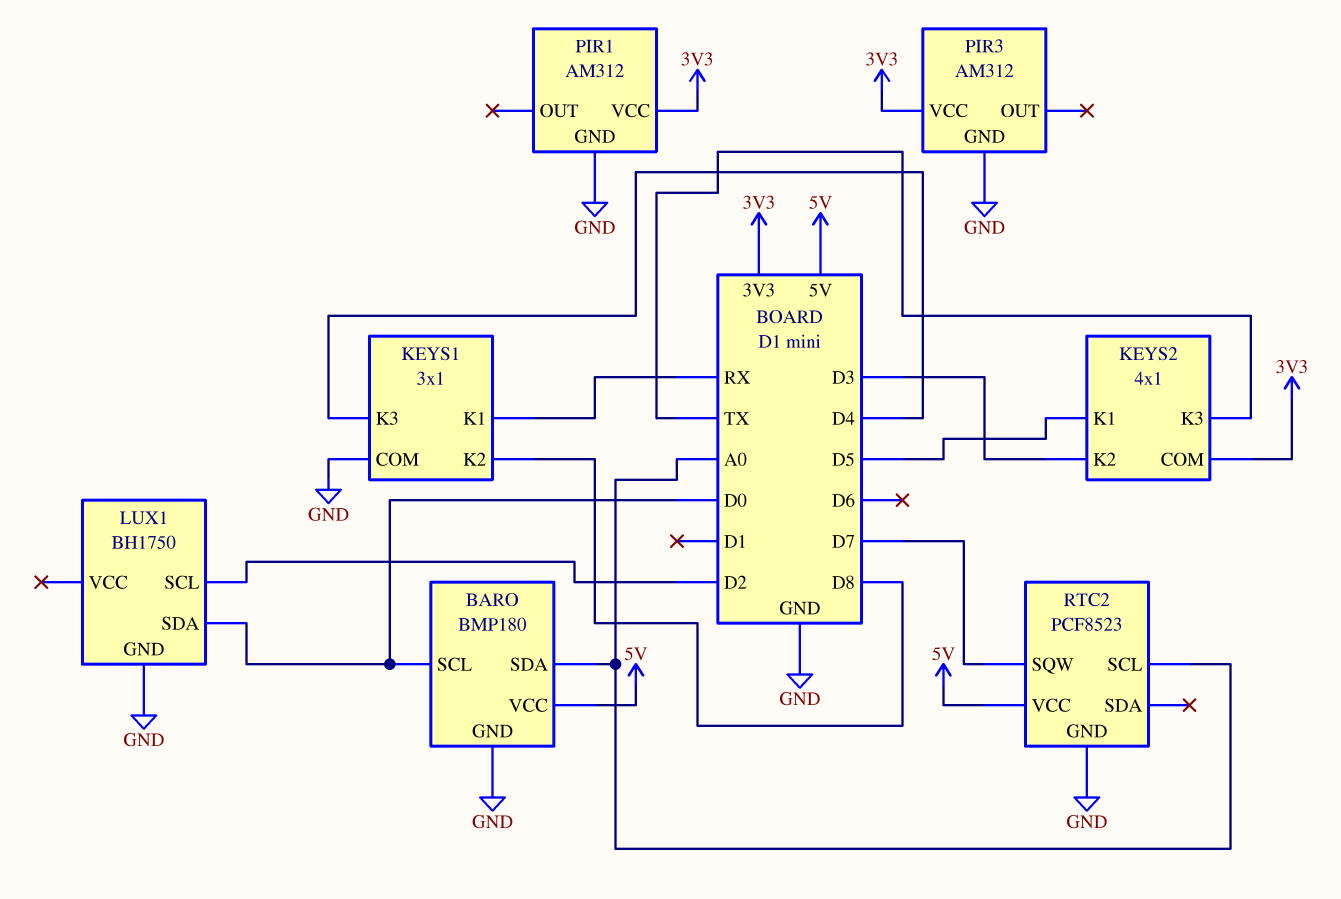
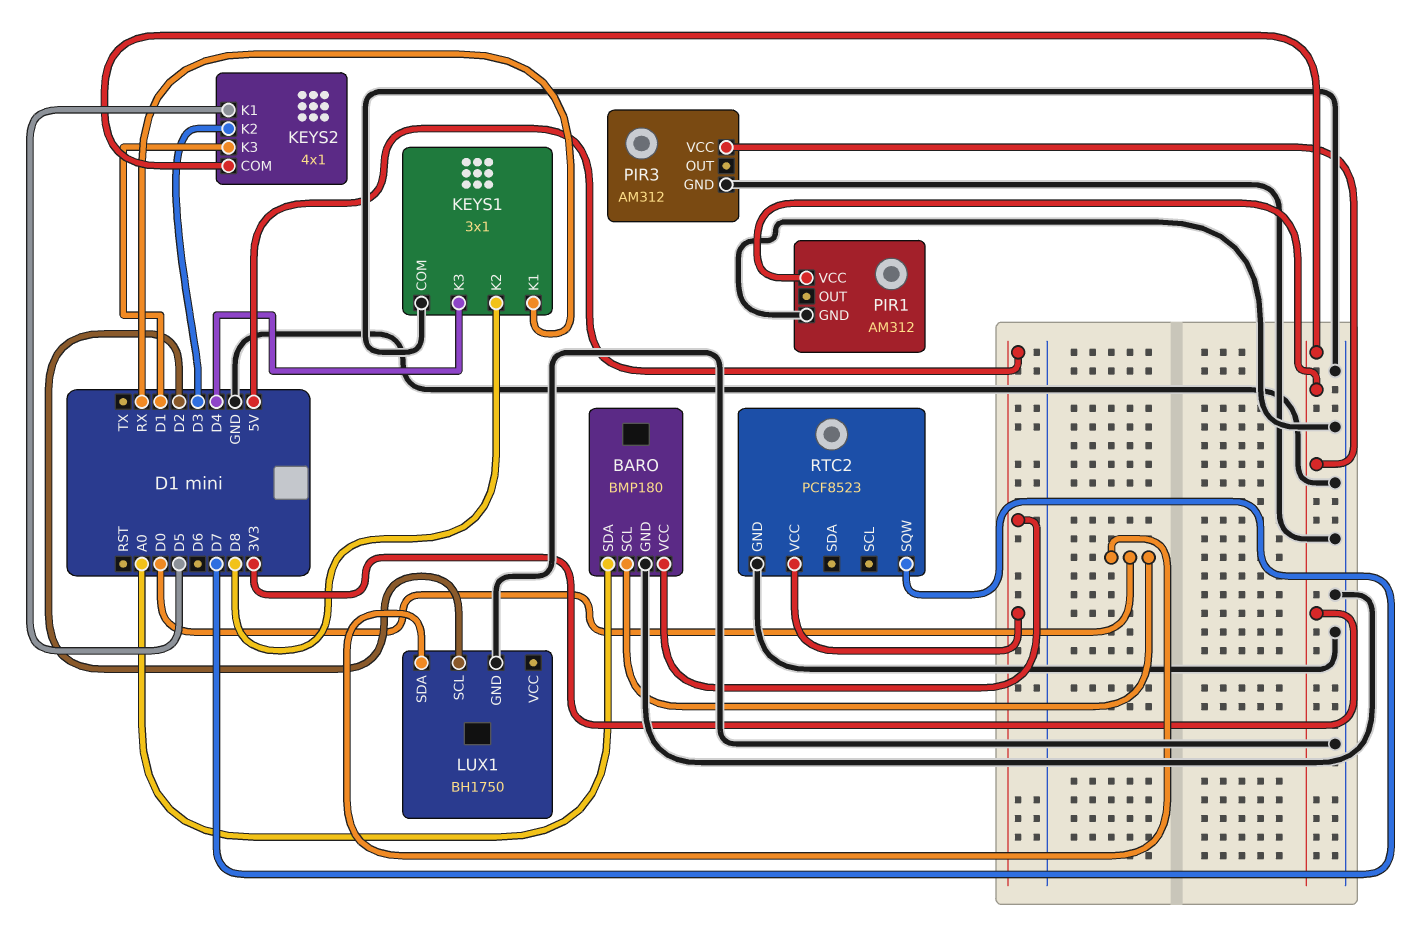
KEYS2 pin K3: TX -> D1
RTC2 pin SCL: A0 -> none

